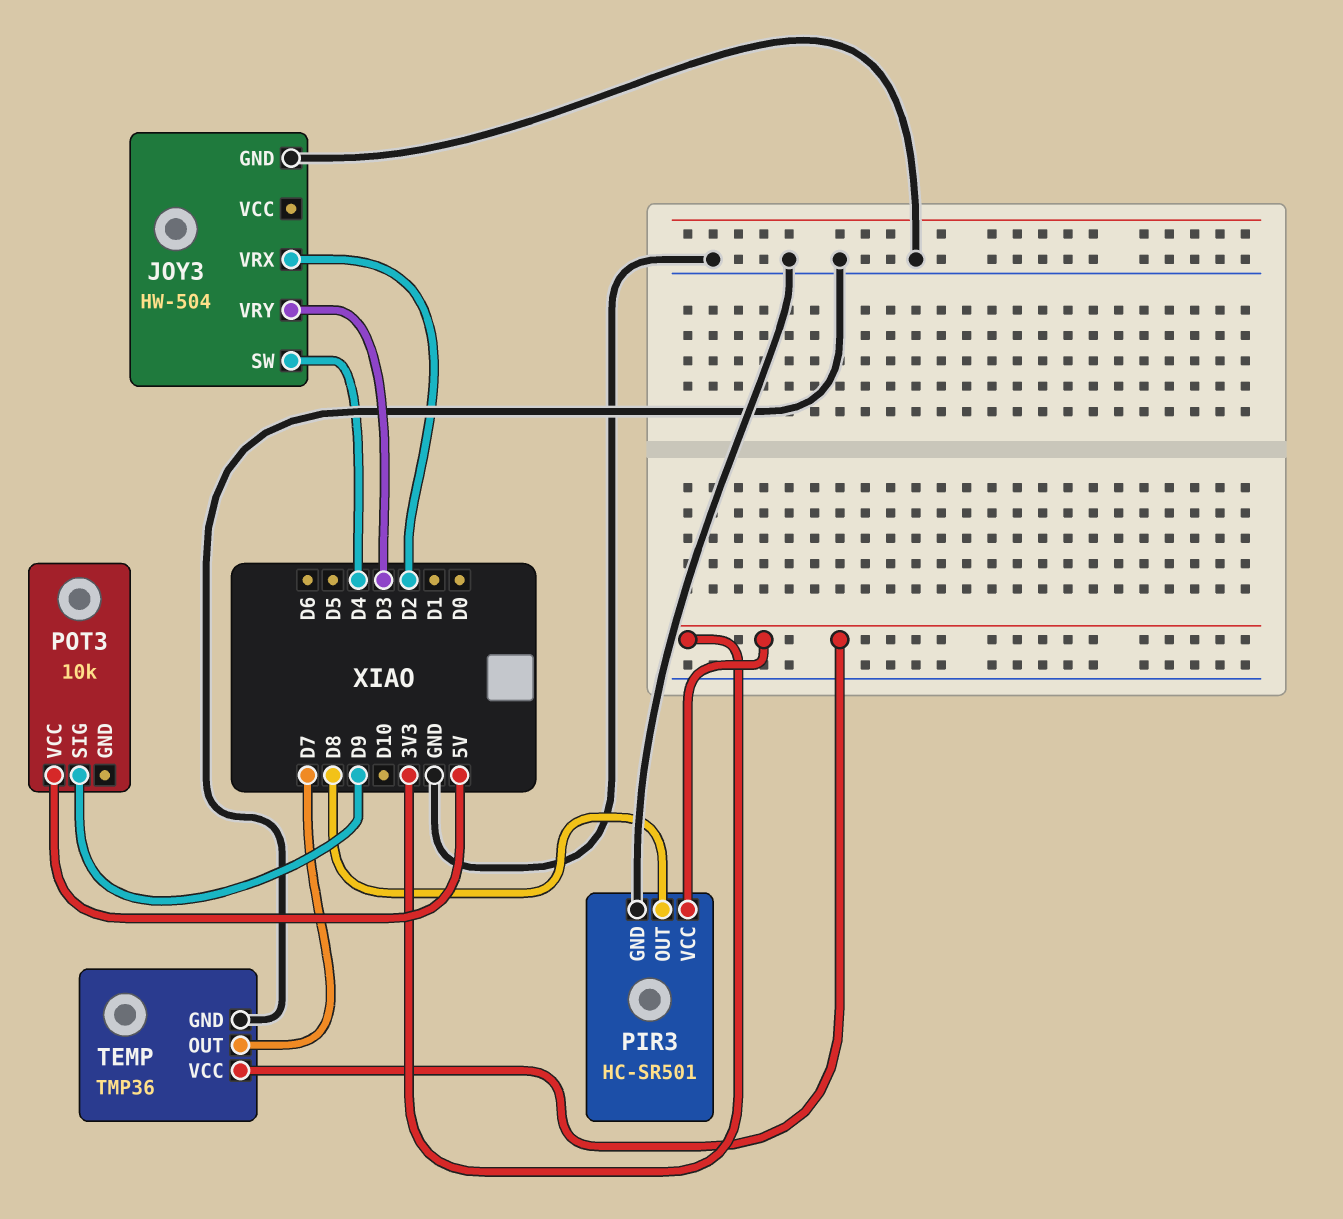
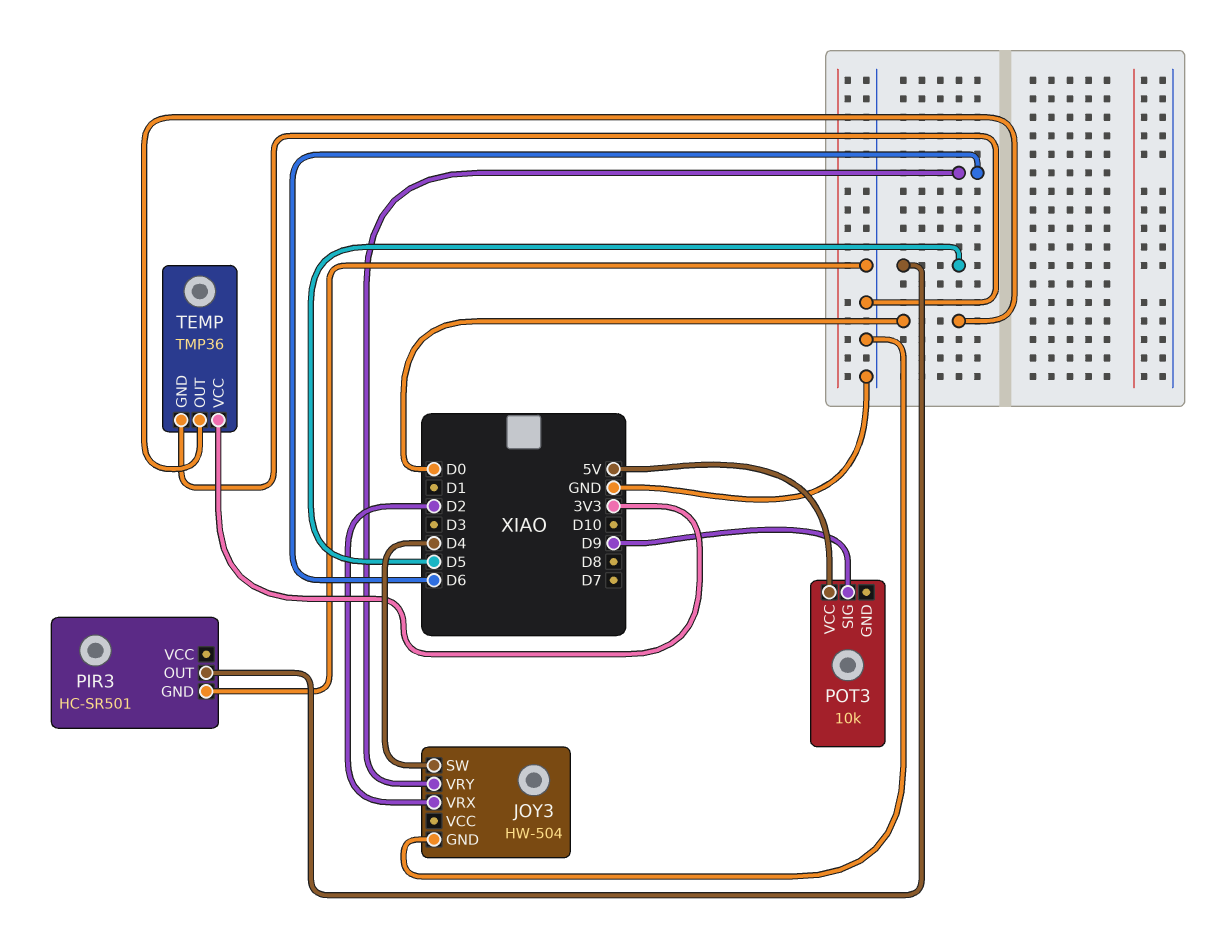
JOY3 pin VRY: D3 -> D6
PIR3 pin OUT: D8 -> D5
PIR3 pin VCC: 3V3 -> none
TEMP pin OUT: D7 -> D0

